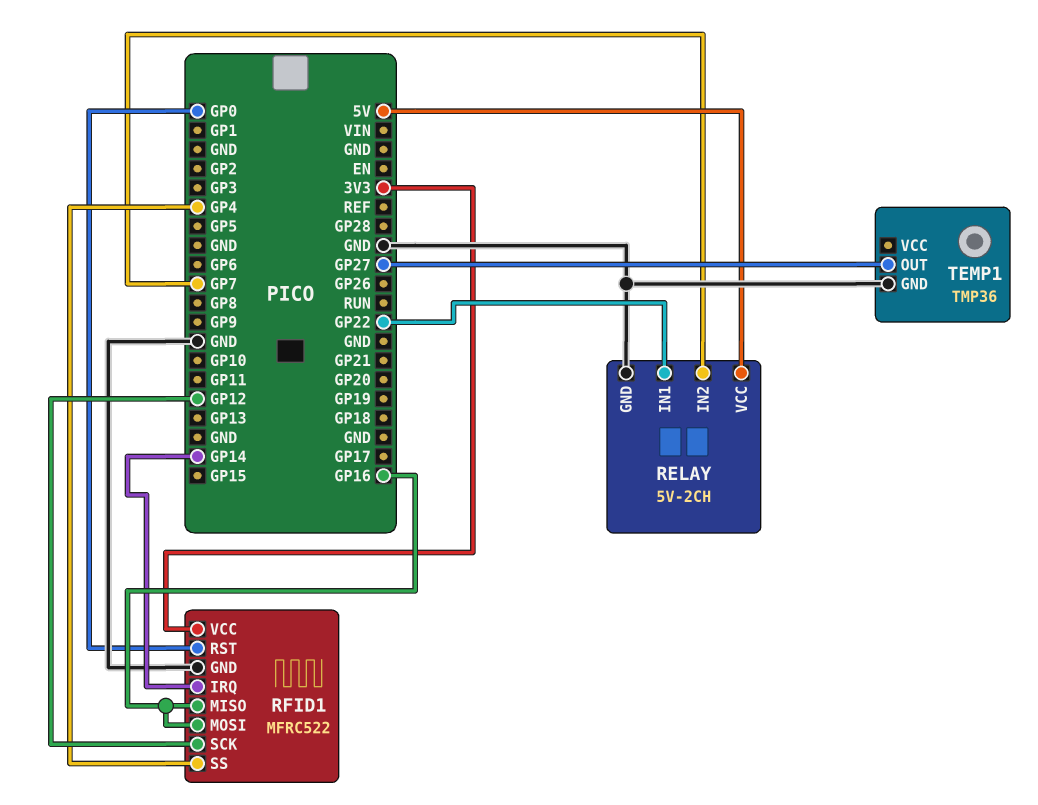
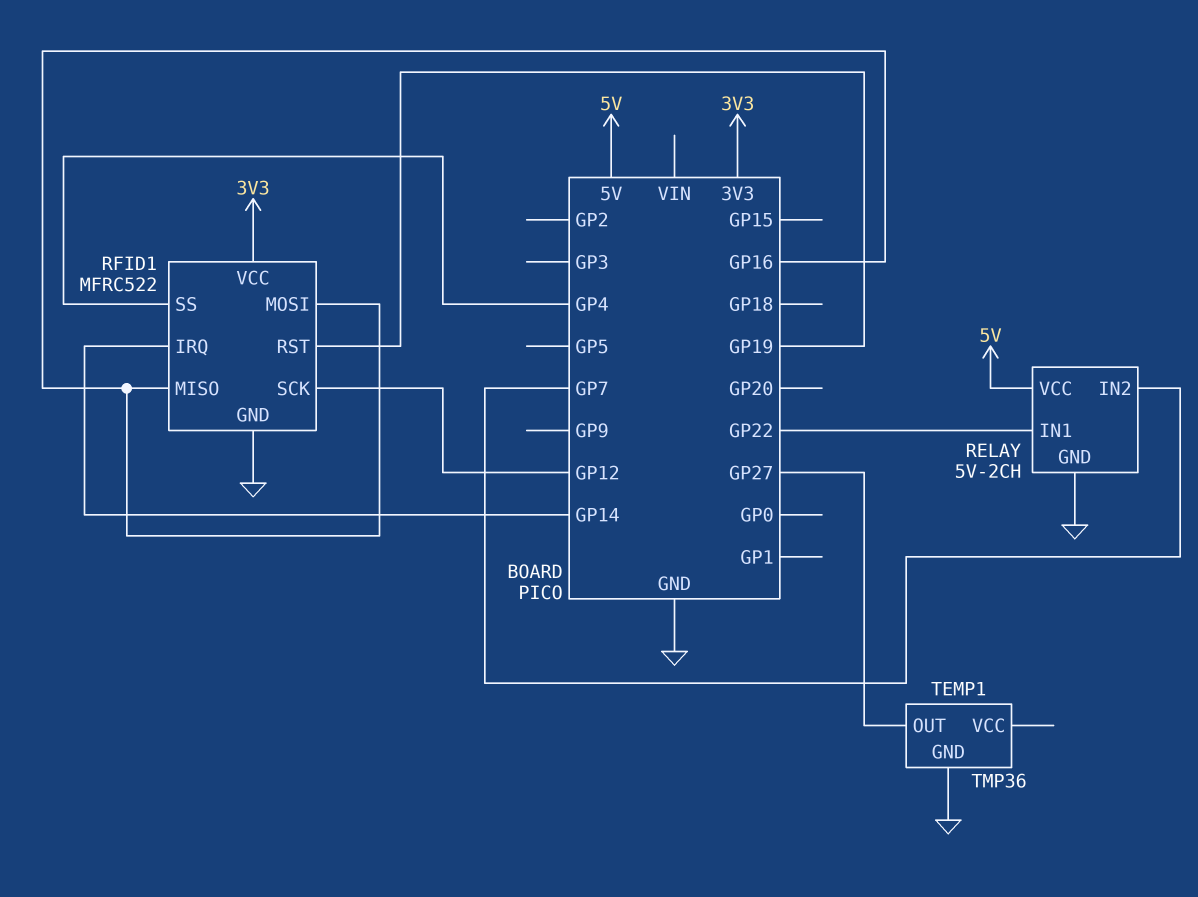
RFID1 pin RST: GP0 -> GP19

